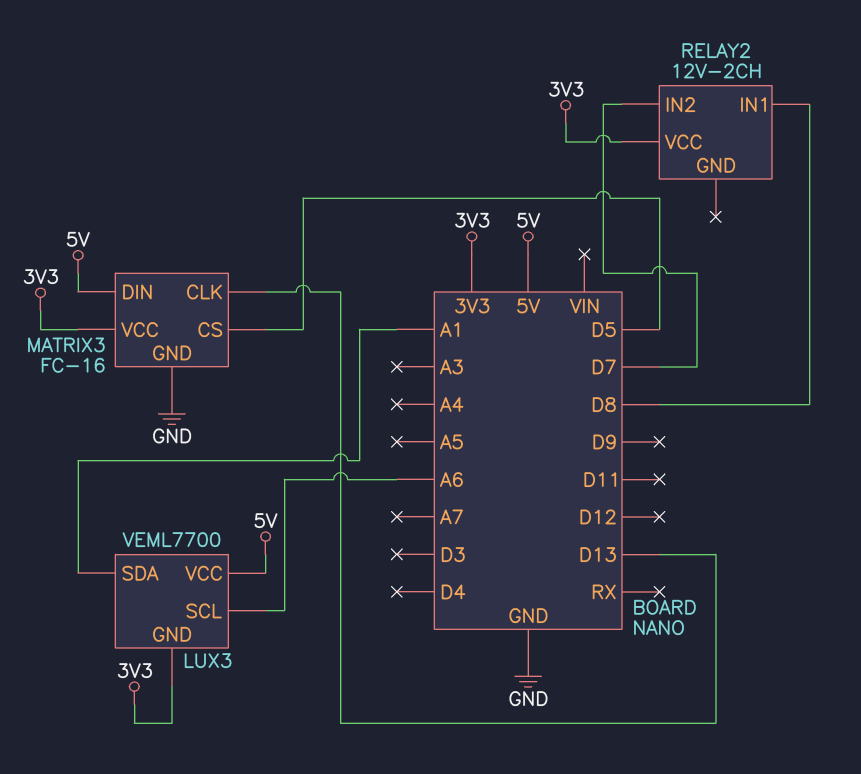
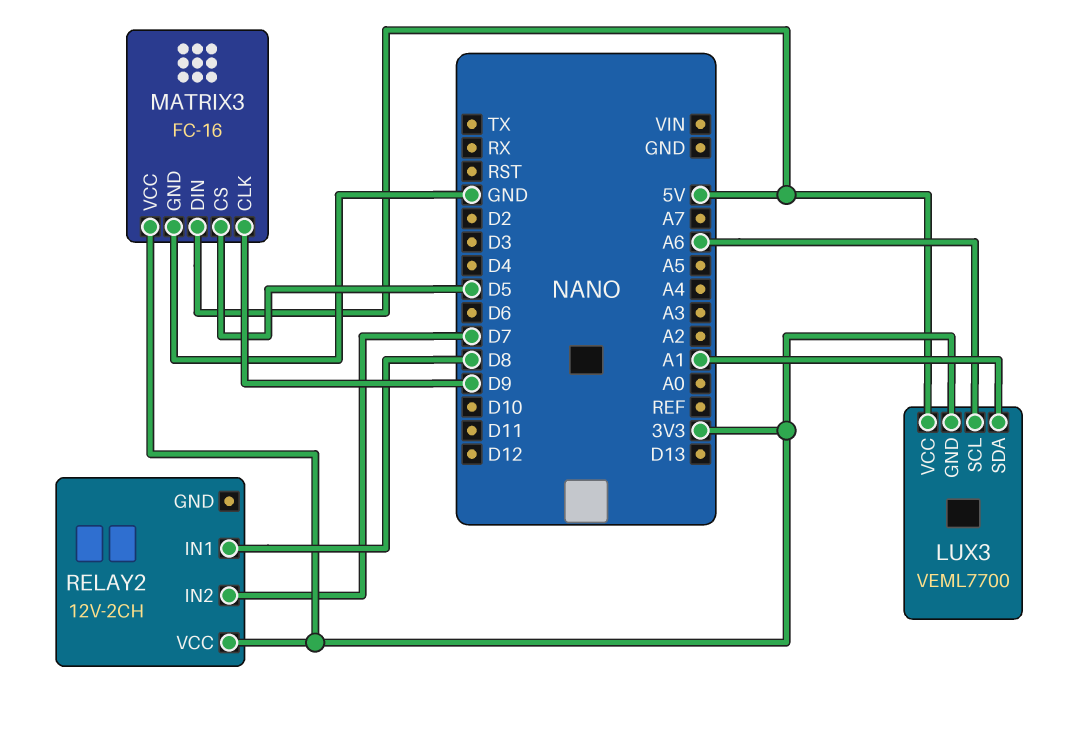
MATRIX3 pin CLK: D13 -> D9

